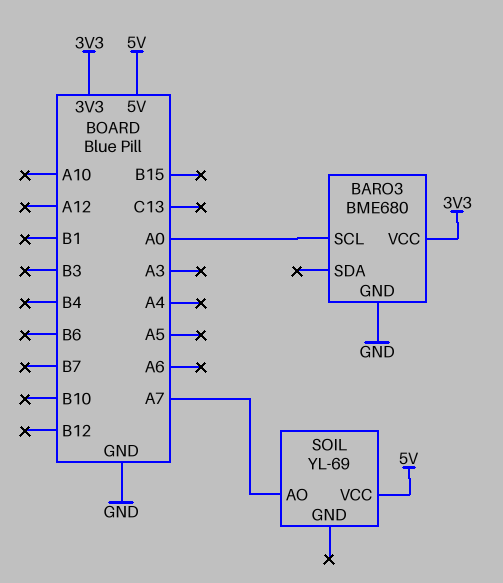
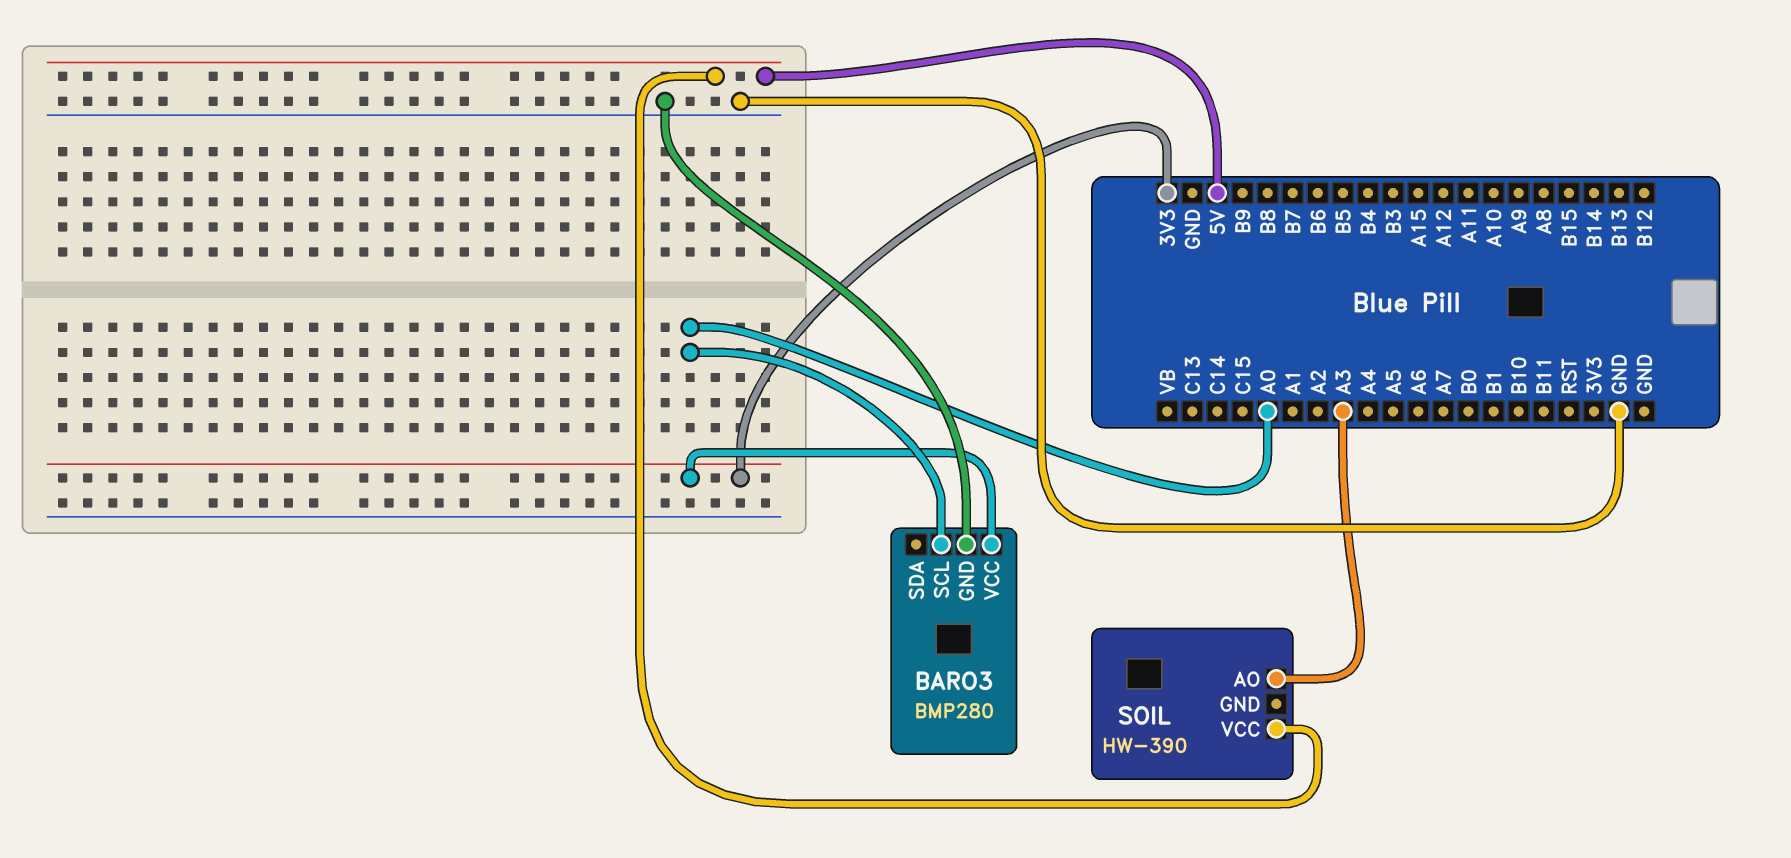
BARO3: BME680 -> BMP280
SOIL: YL-69 -> HW-390
SOIL pin AO: A7 -> A3

